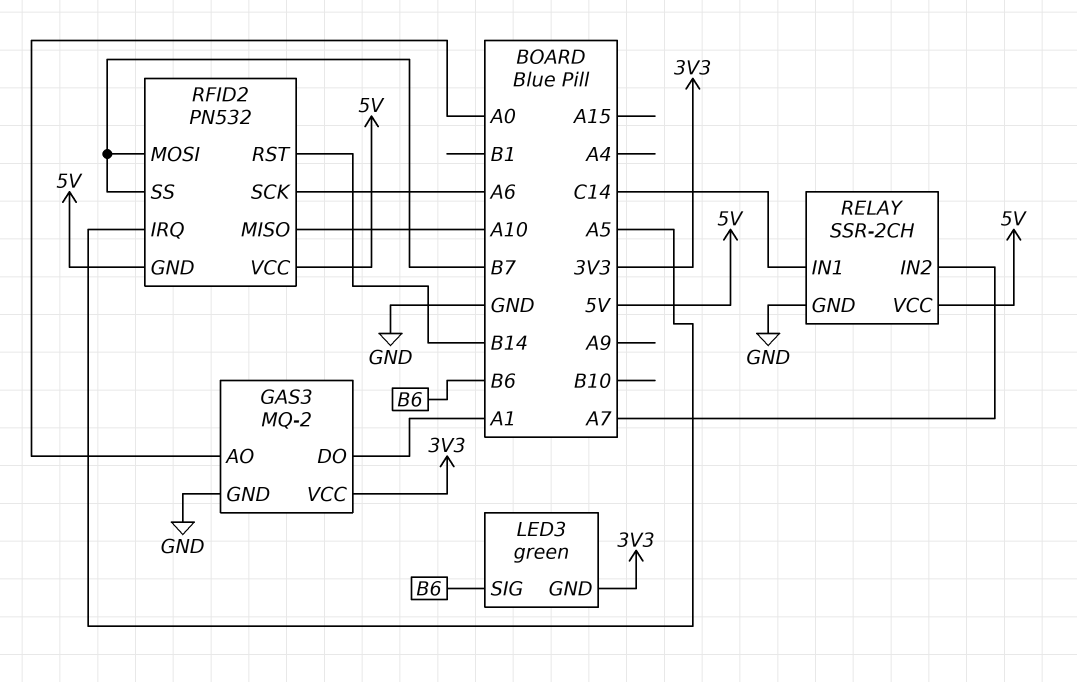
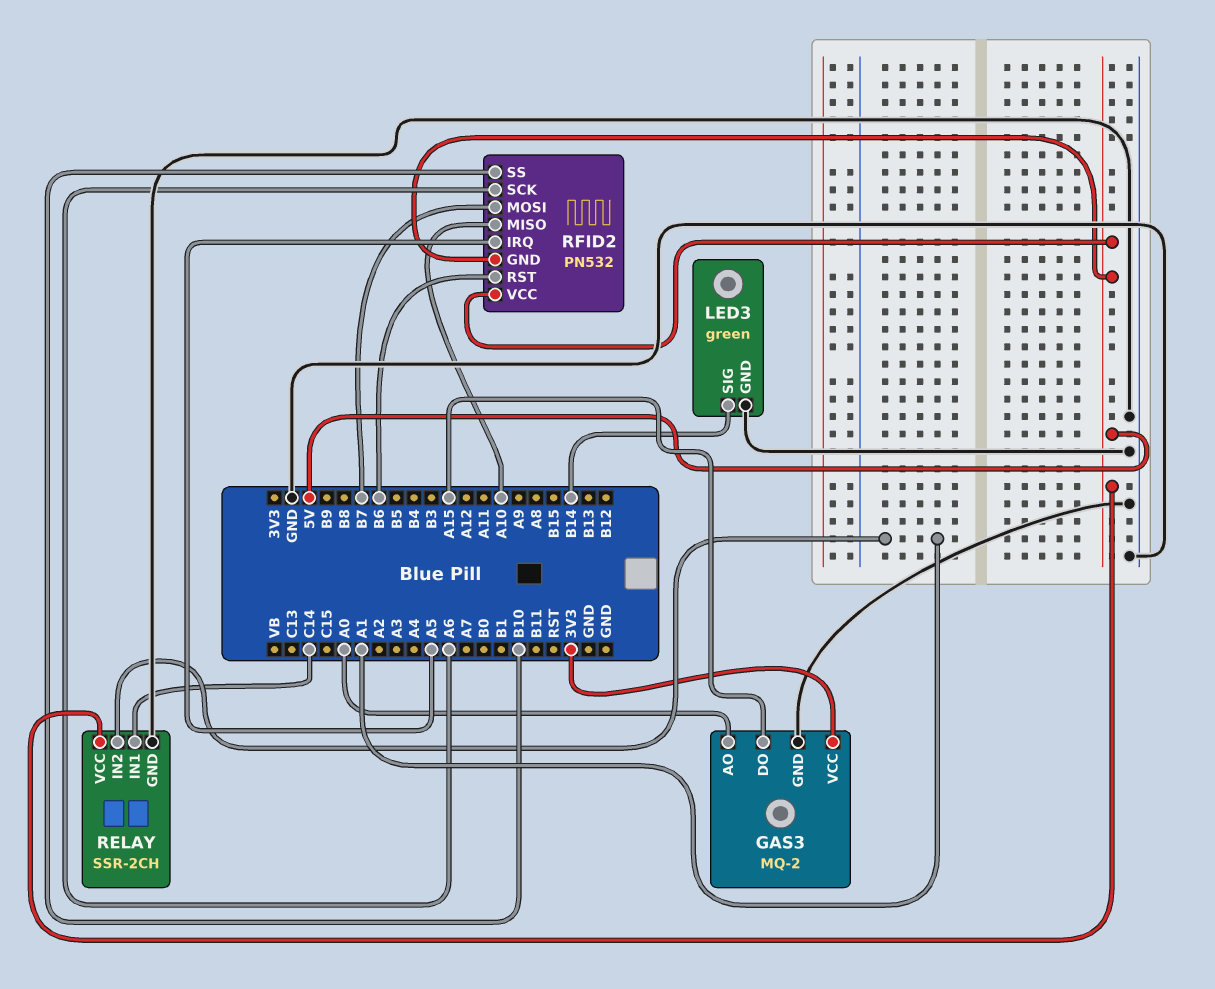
GAS3 pin DO: A1 -> A15
LED3 pin GND: 3V3 -> GND
LED3 pin SIG: B6 -> B14
RELAY pin IN2: A7 -> A1
RFID2 pin RST: B14 -> B6
RFID2 pin SS: B7 -> B10

